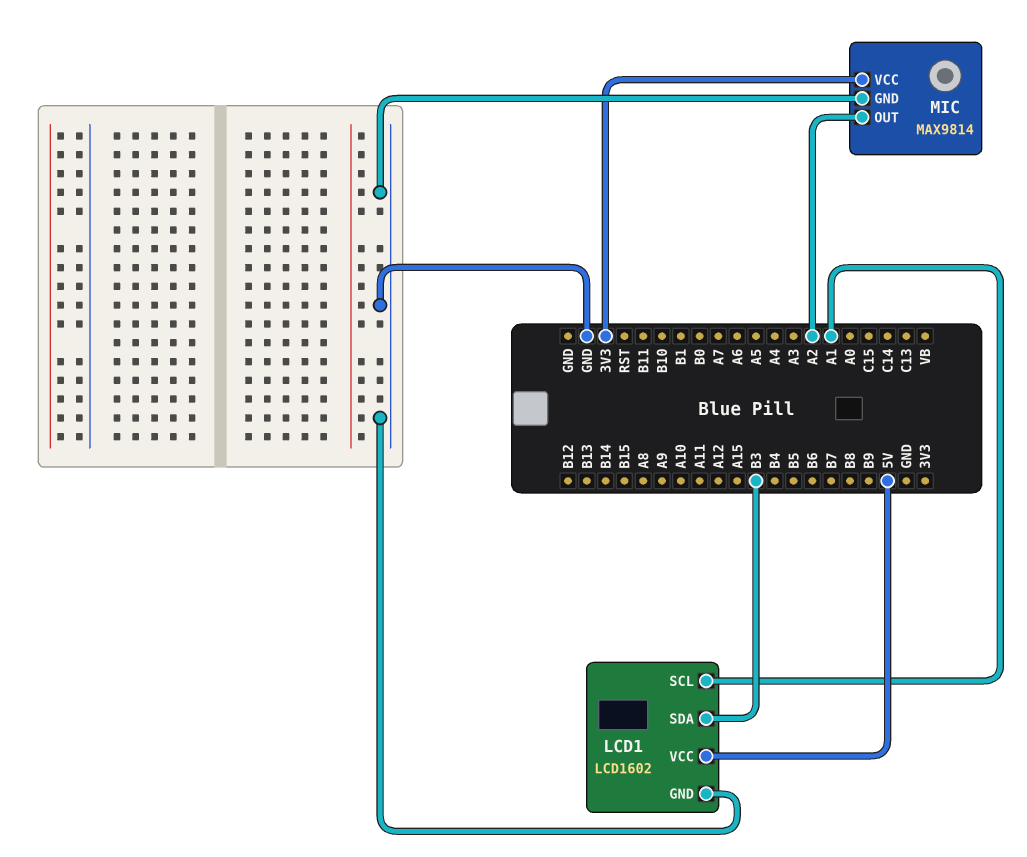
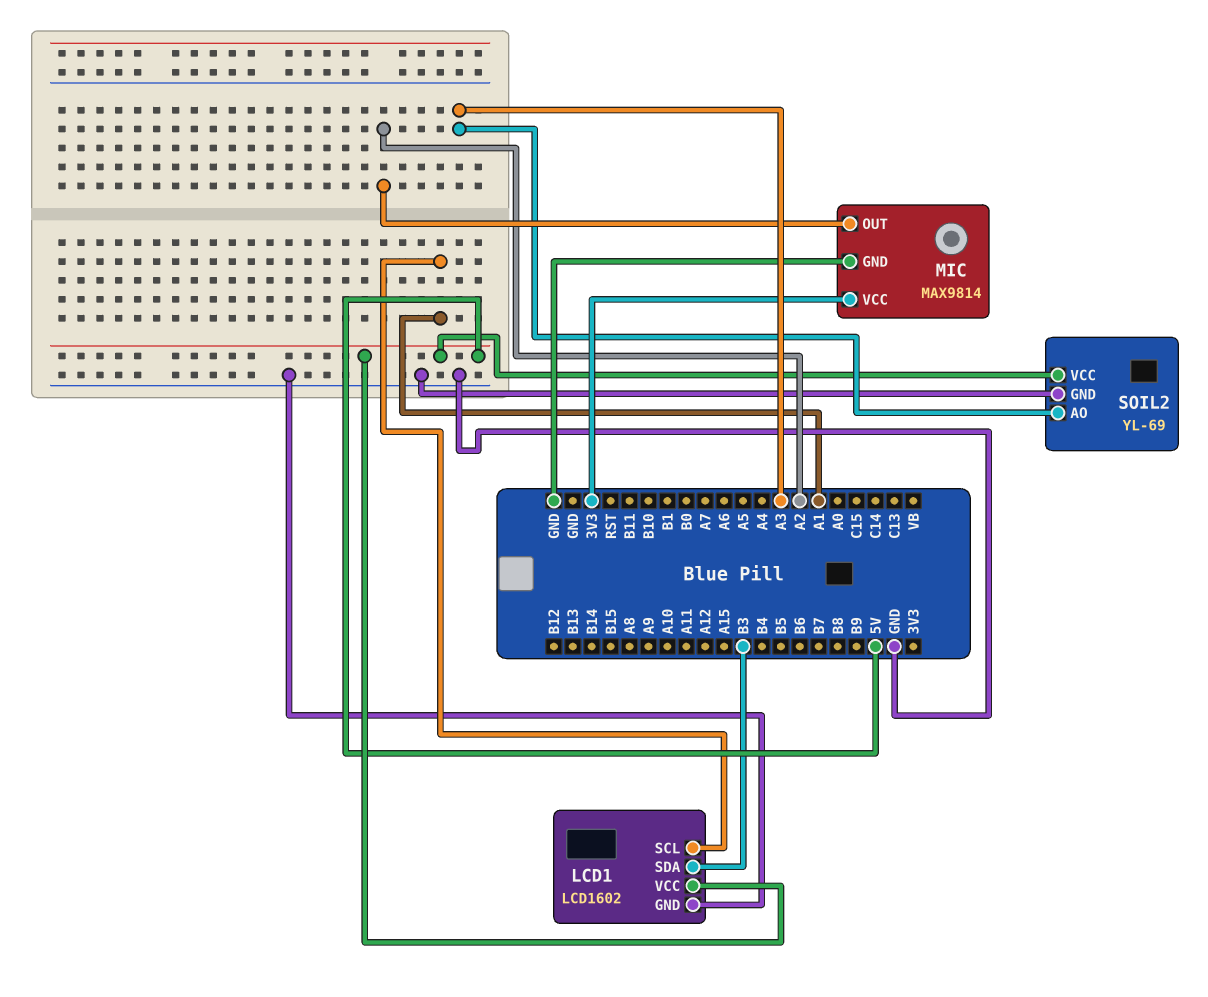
SOIL2: none -> YL-69
SOIL2 pin AO: none -> A3
SOIL2 pin GND: none -> GND
SOIL2 pin VCC: none -> 5V

